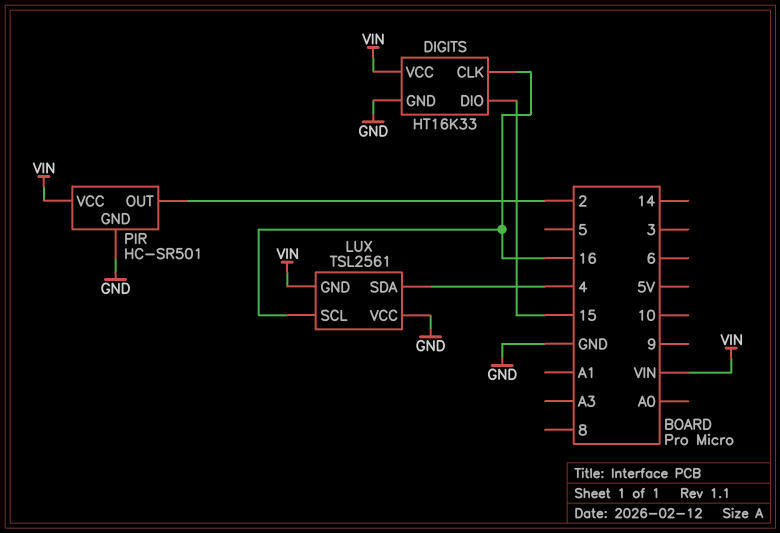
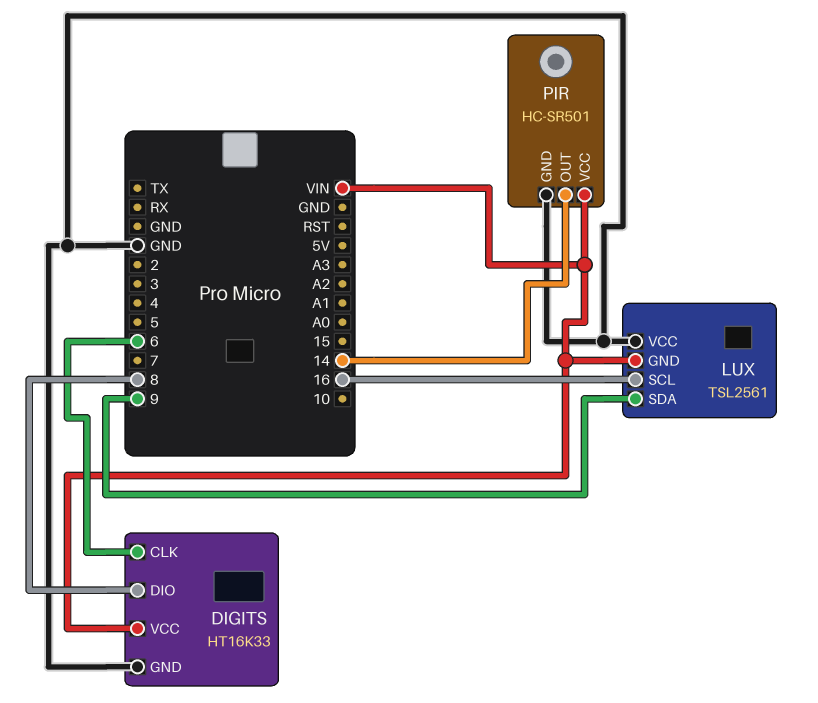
DIGITS pin CLK: 16 -> 6
DIGITS pin DIO: 15 -> 8
LUX pin SDA: 4 -> 9
PIR pin OUT: 2 -> 14

